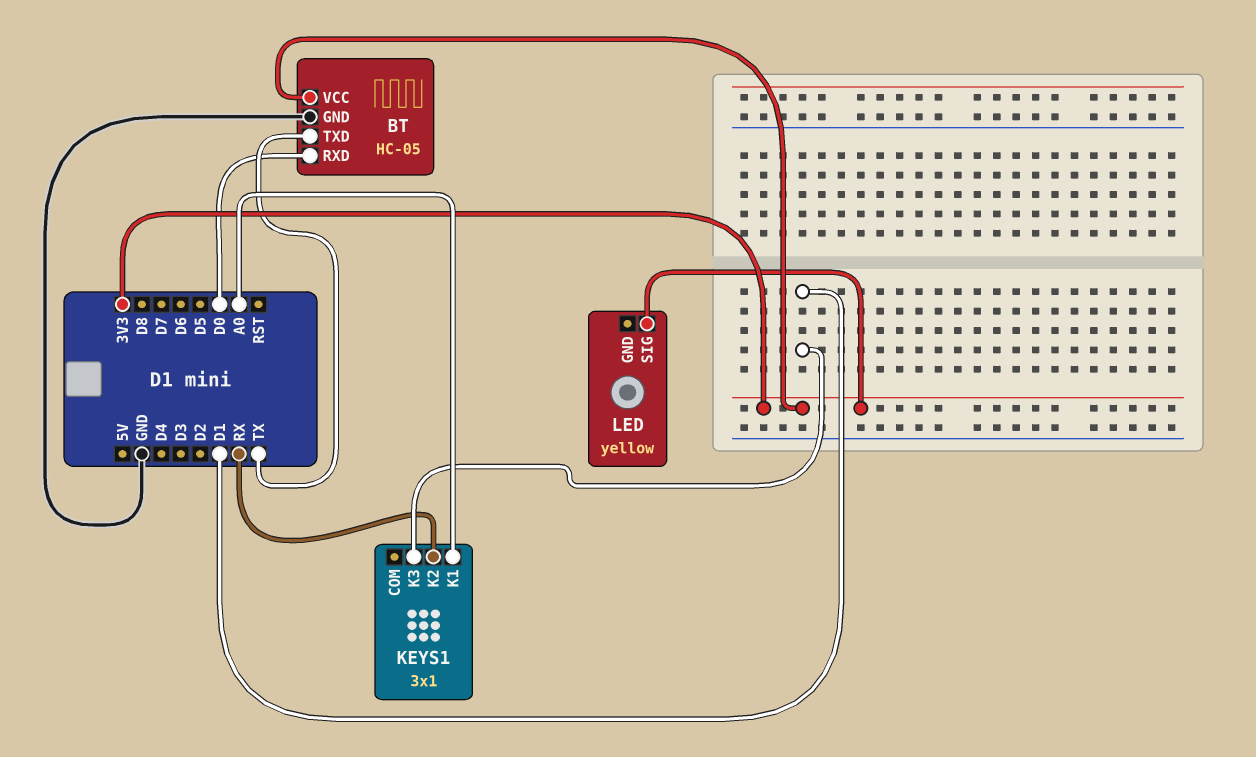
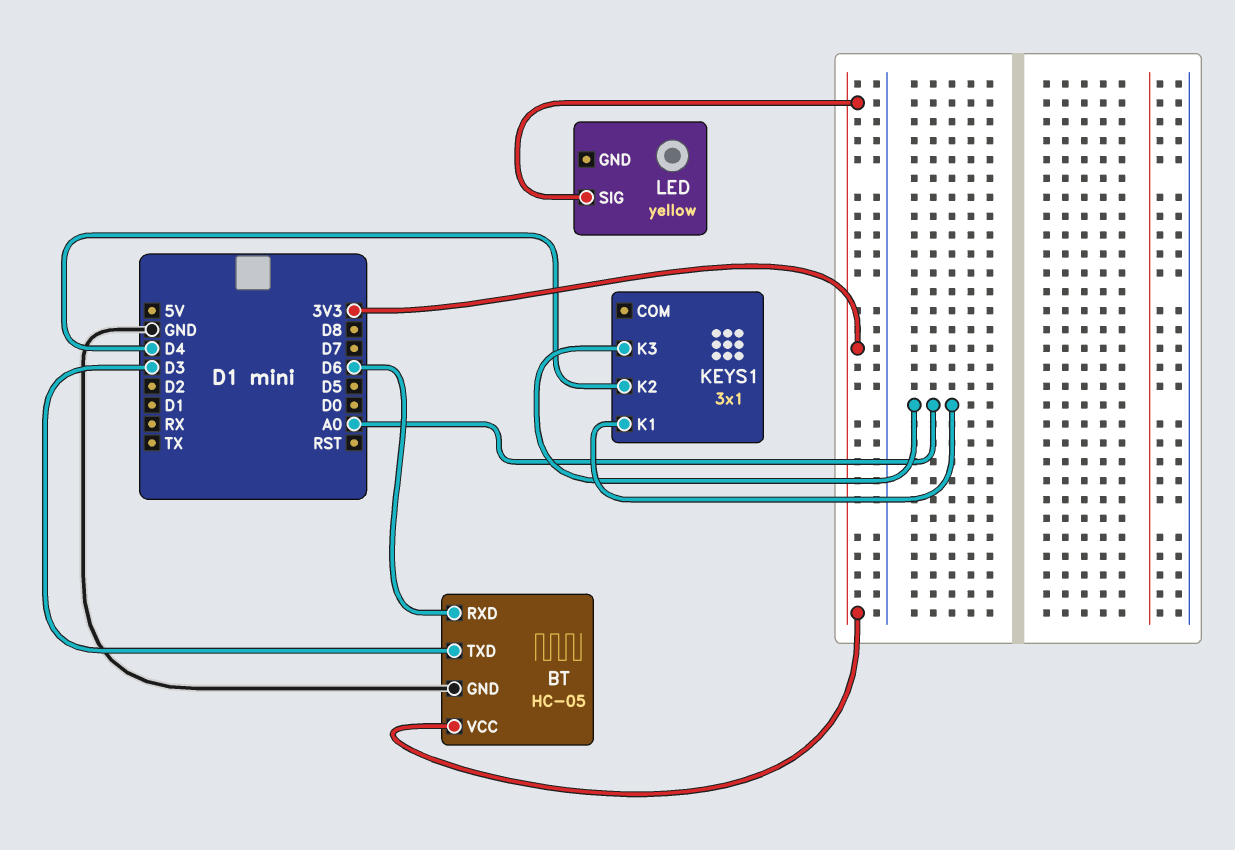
BT pin RXD: D0 -> D6
BT pin TXD: TX -> D3
KEYS1 pin K2: RX -> D4
KEYS1 pin K3: D1 -> A0

